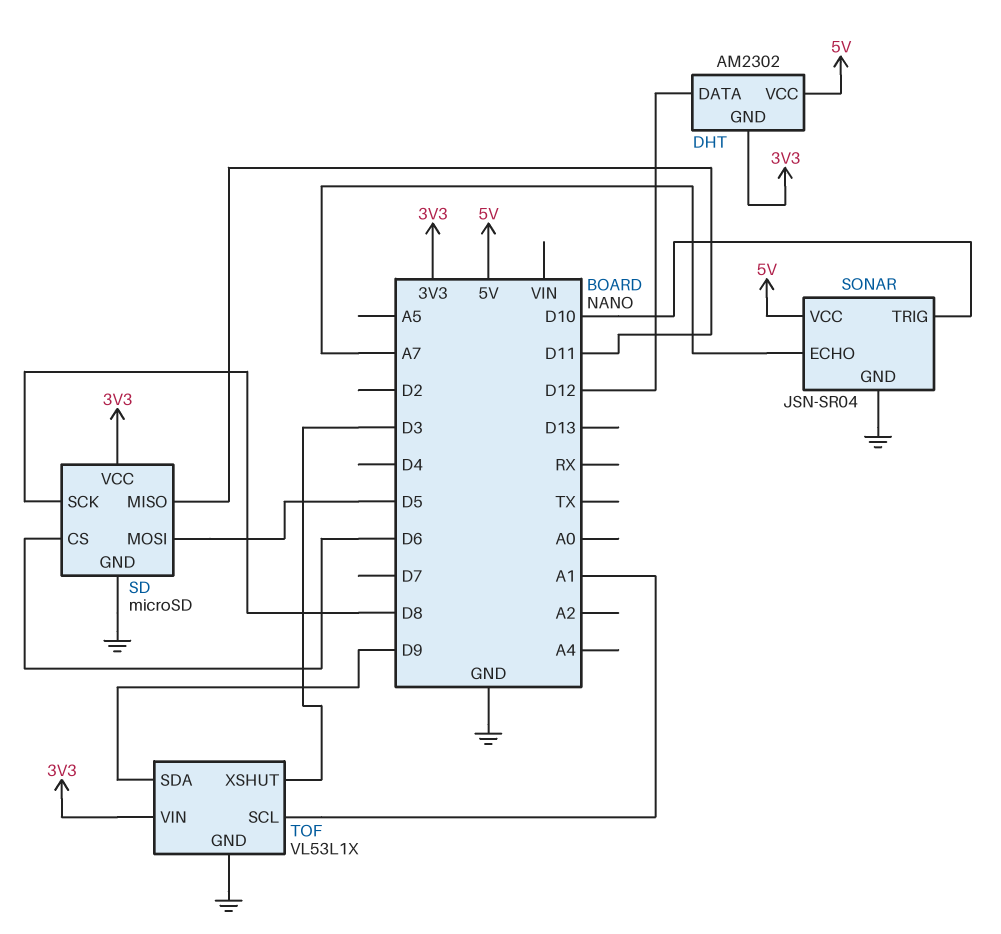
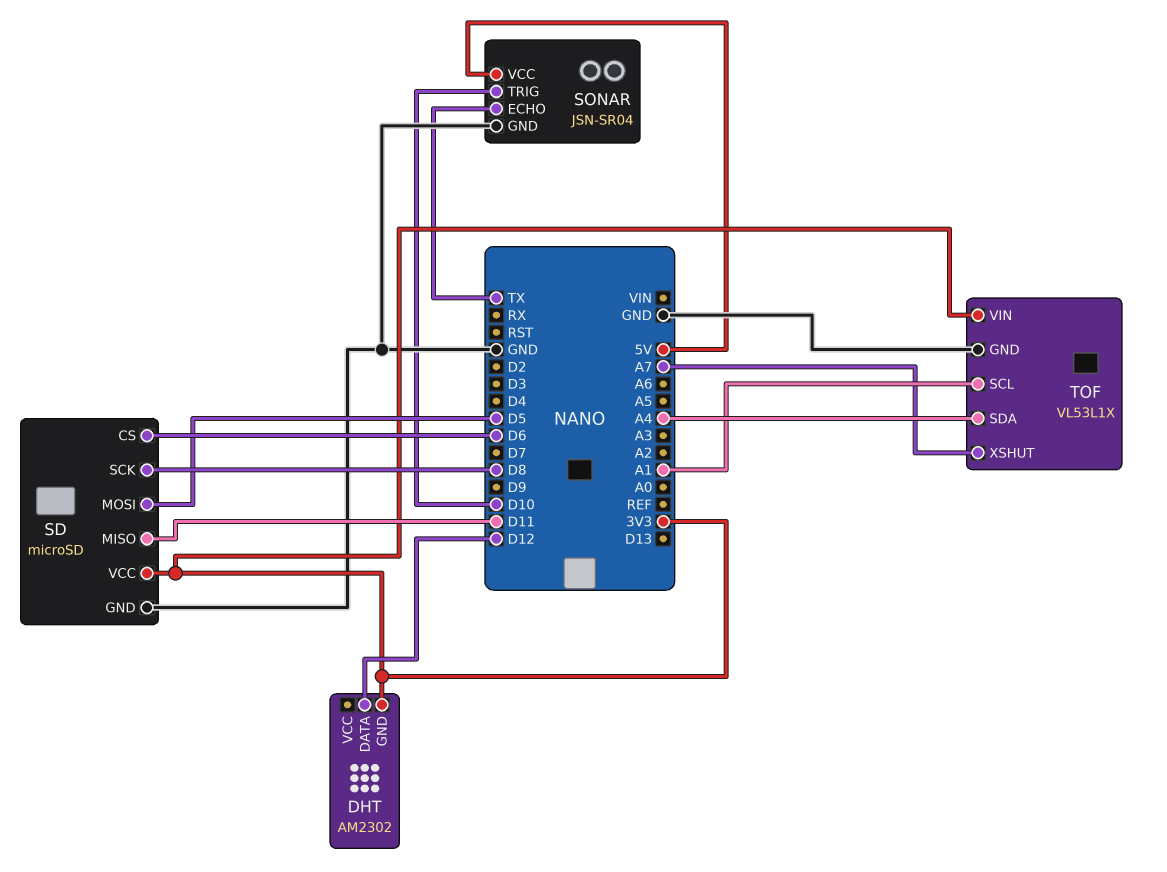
DHT pin VCC: 5V -> none
SONAR pin ECHO: A7 -> TX
TOF pin SDA: D9 -> A4
TOF pin XSHUT: D3 -> A7

